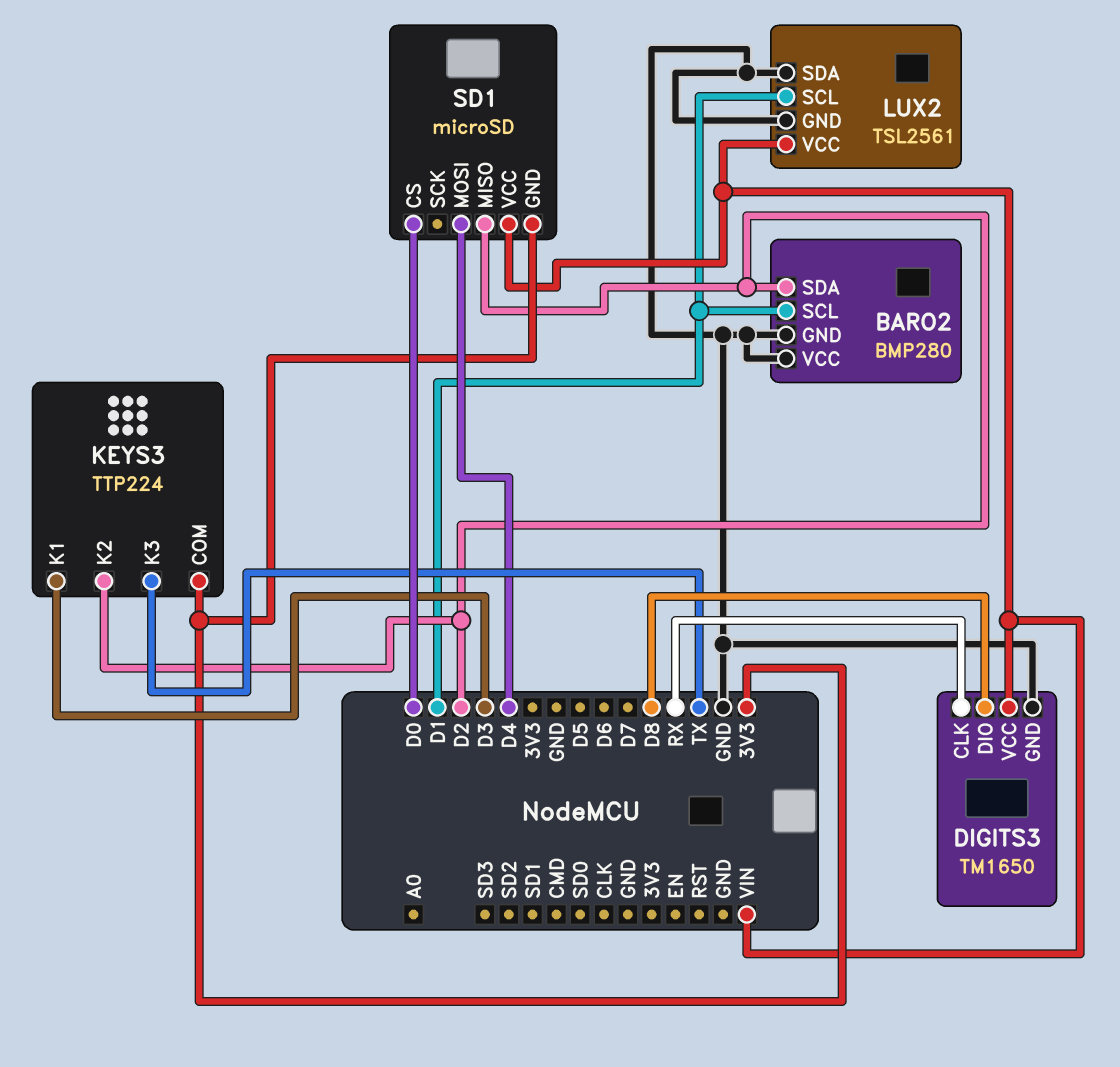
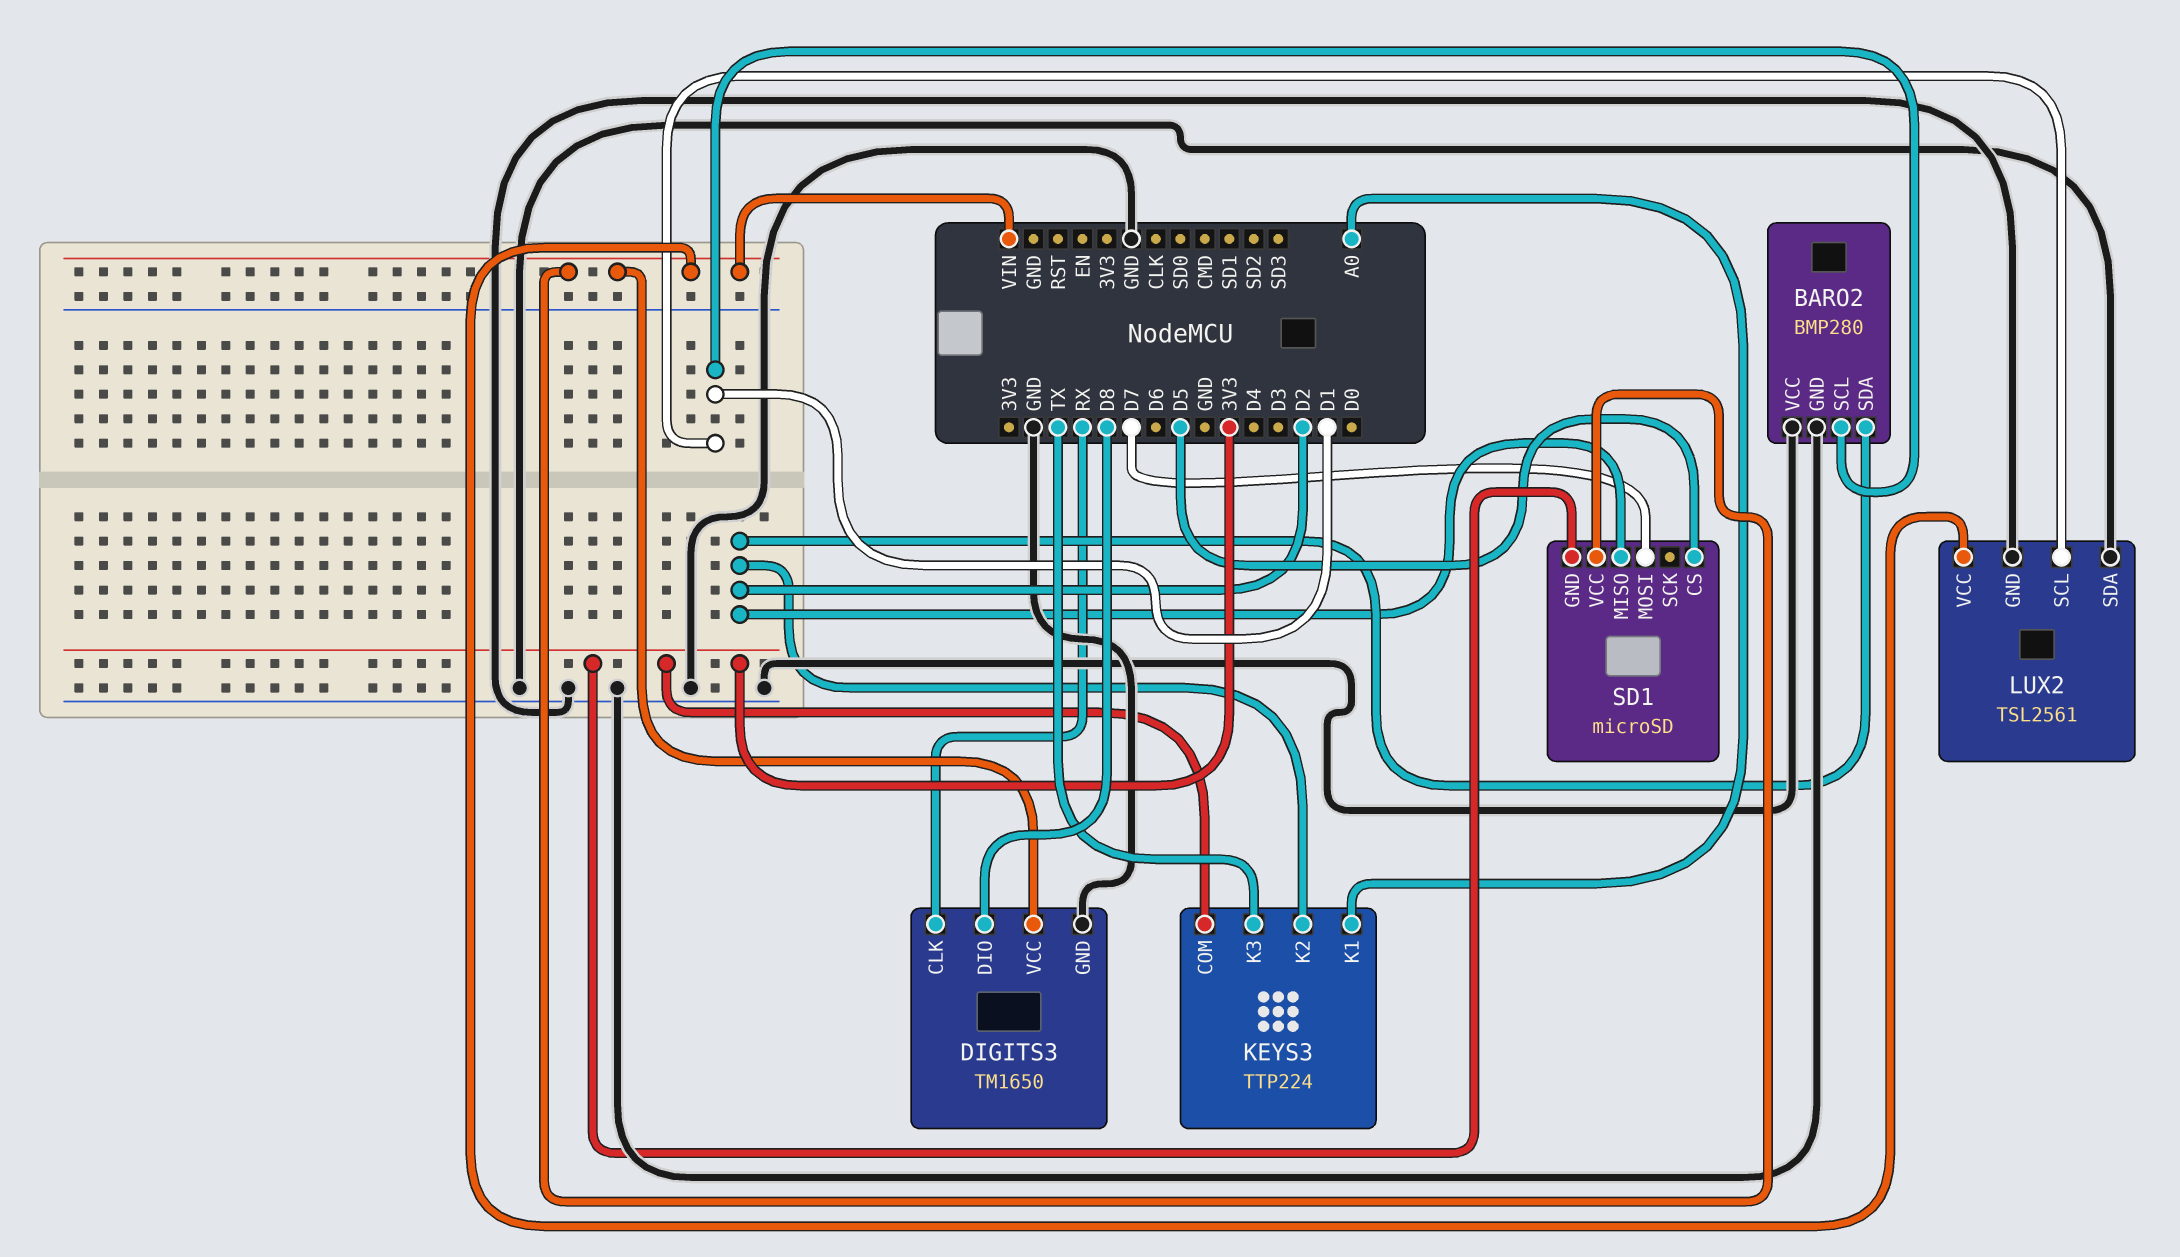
KEYS3 pin K1: D3 -> A0
SD1 pin CS: D0 -> D5
SD1 pin MOSI: D4 -> D7

